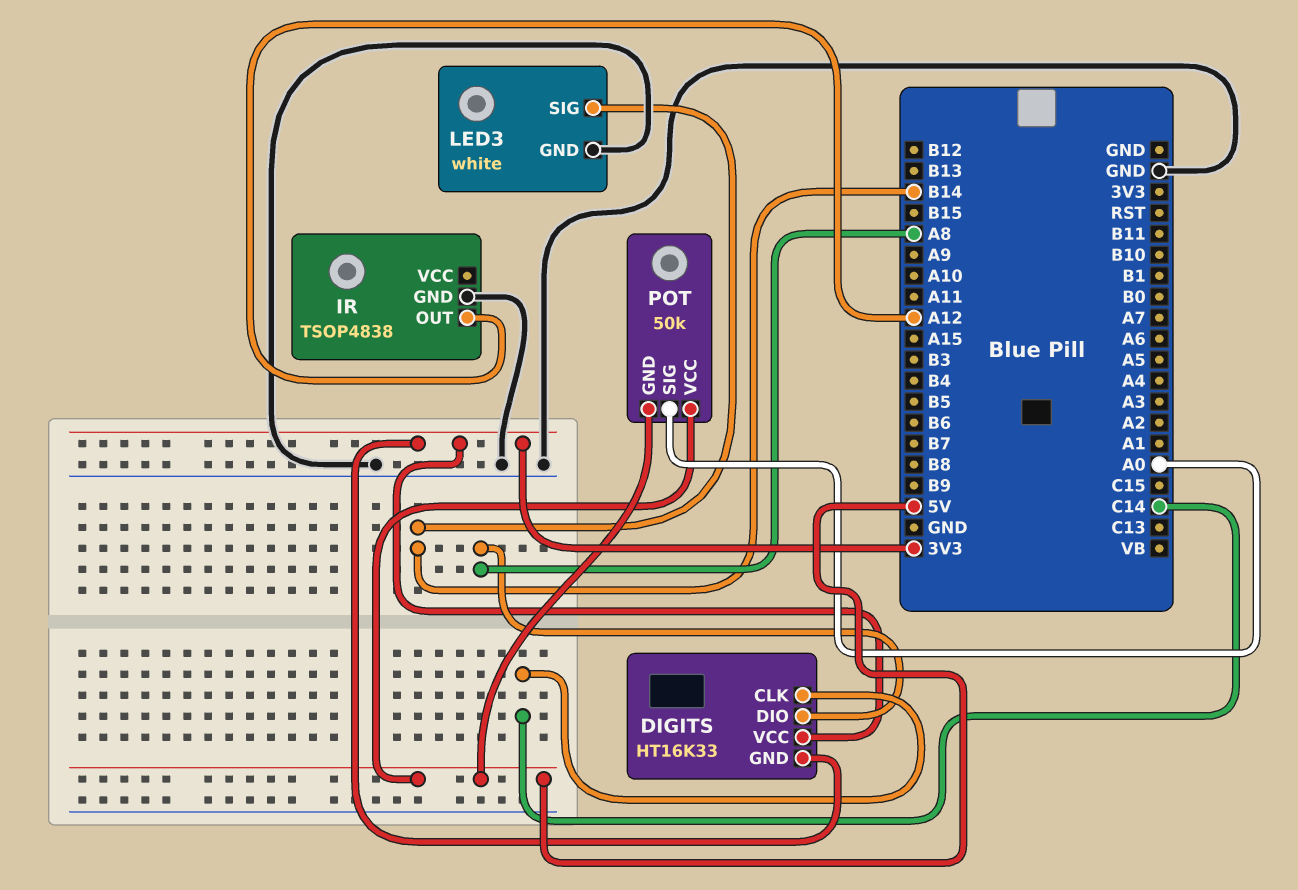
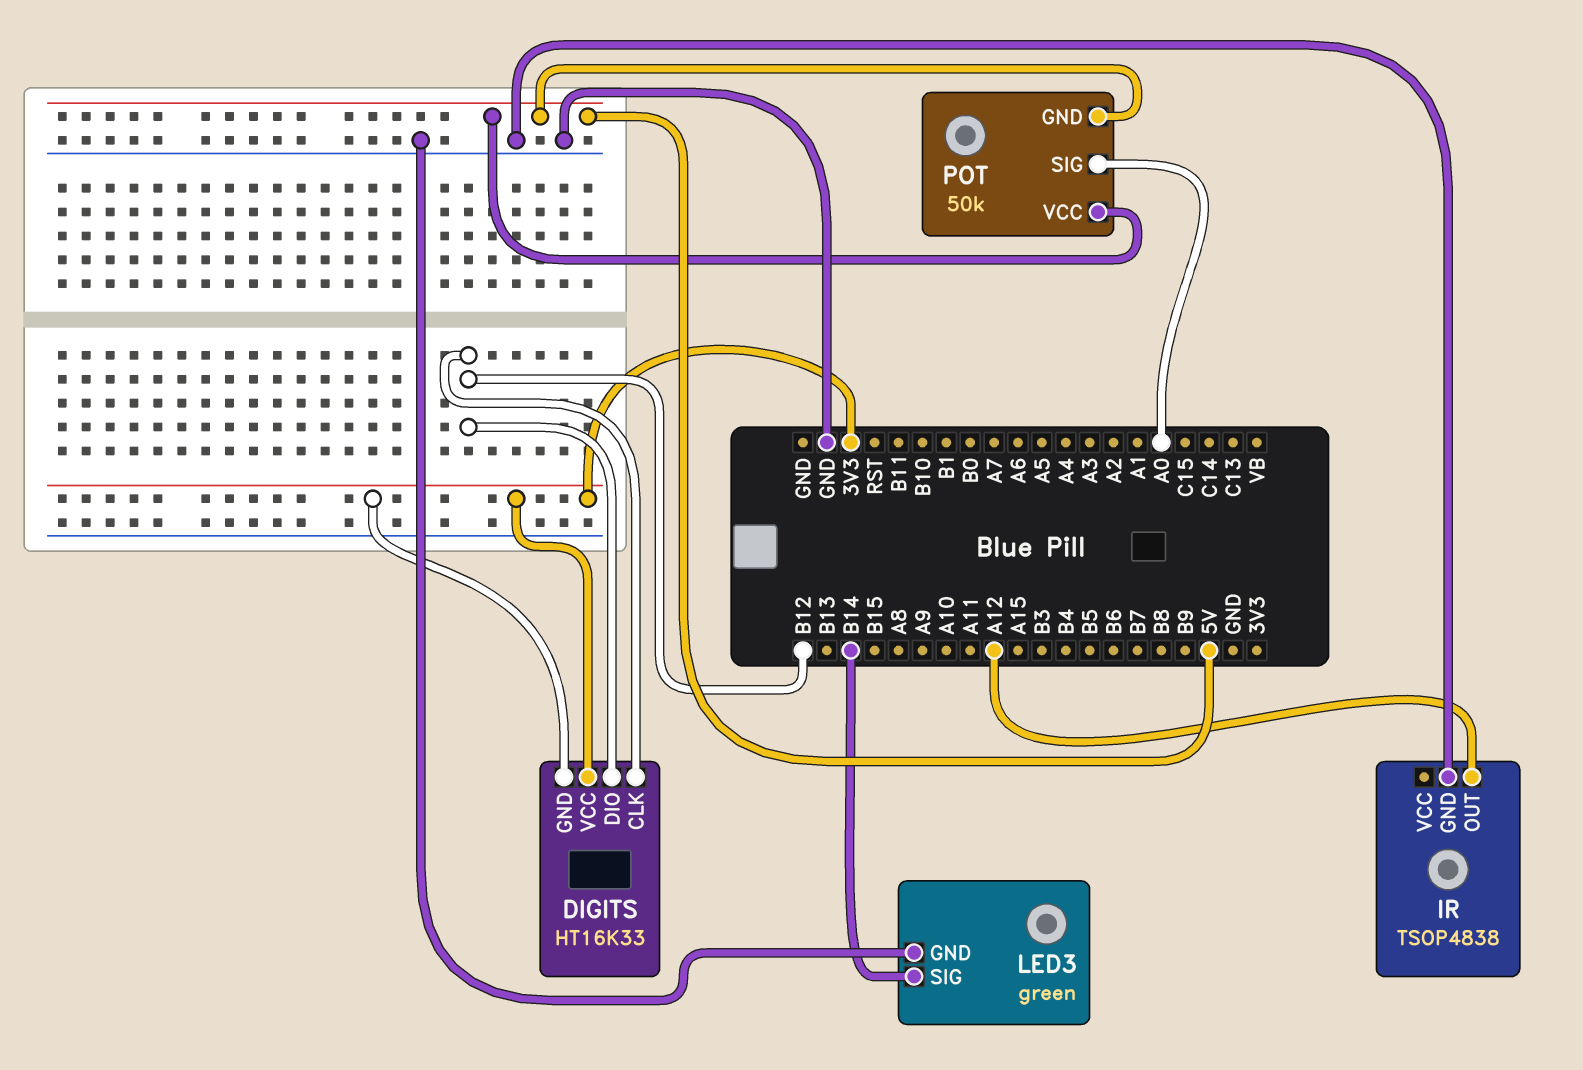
DIGITS pin CLK: C14 -> B12
DIGITS pin DIO: A8 -> B12
LED3: white -> green

